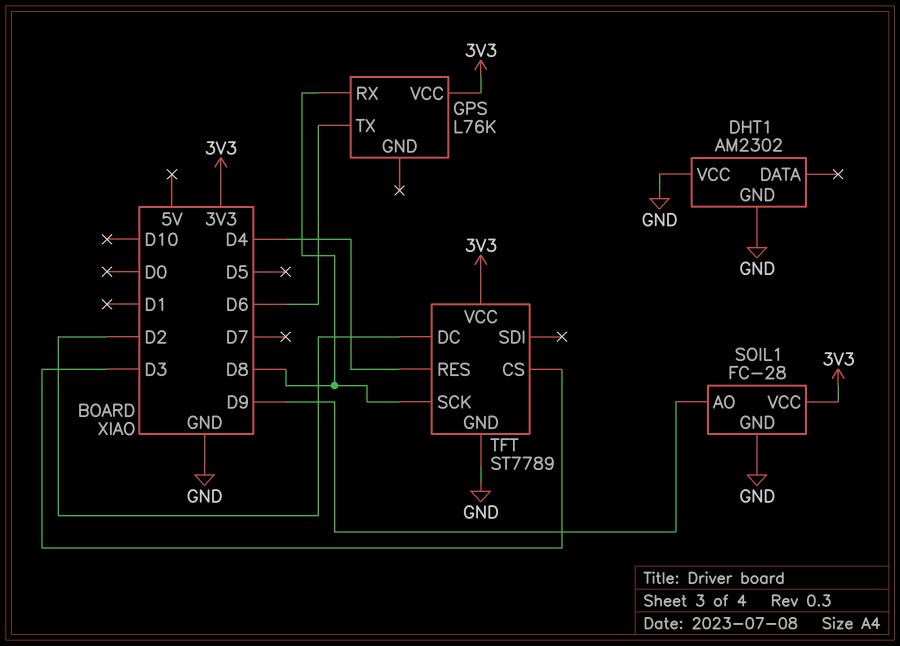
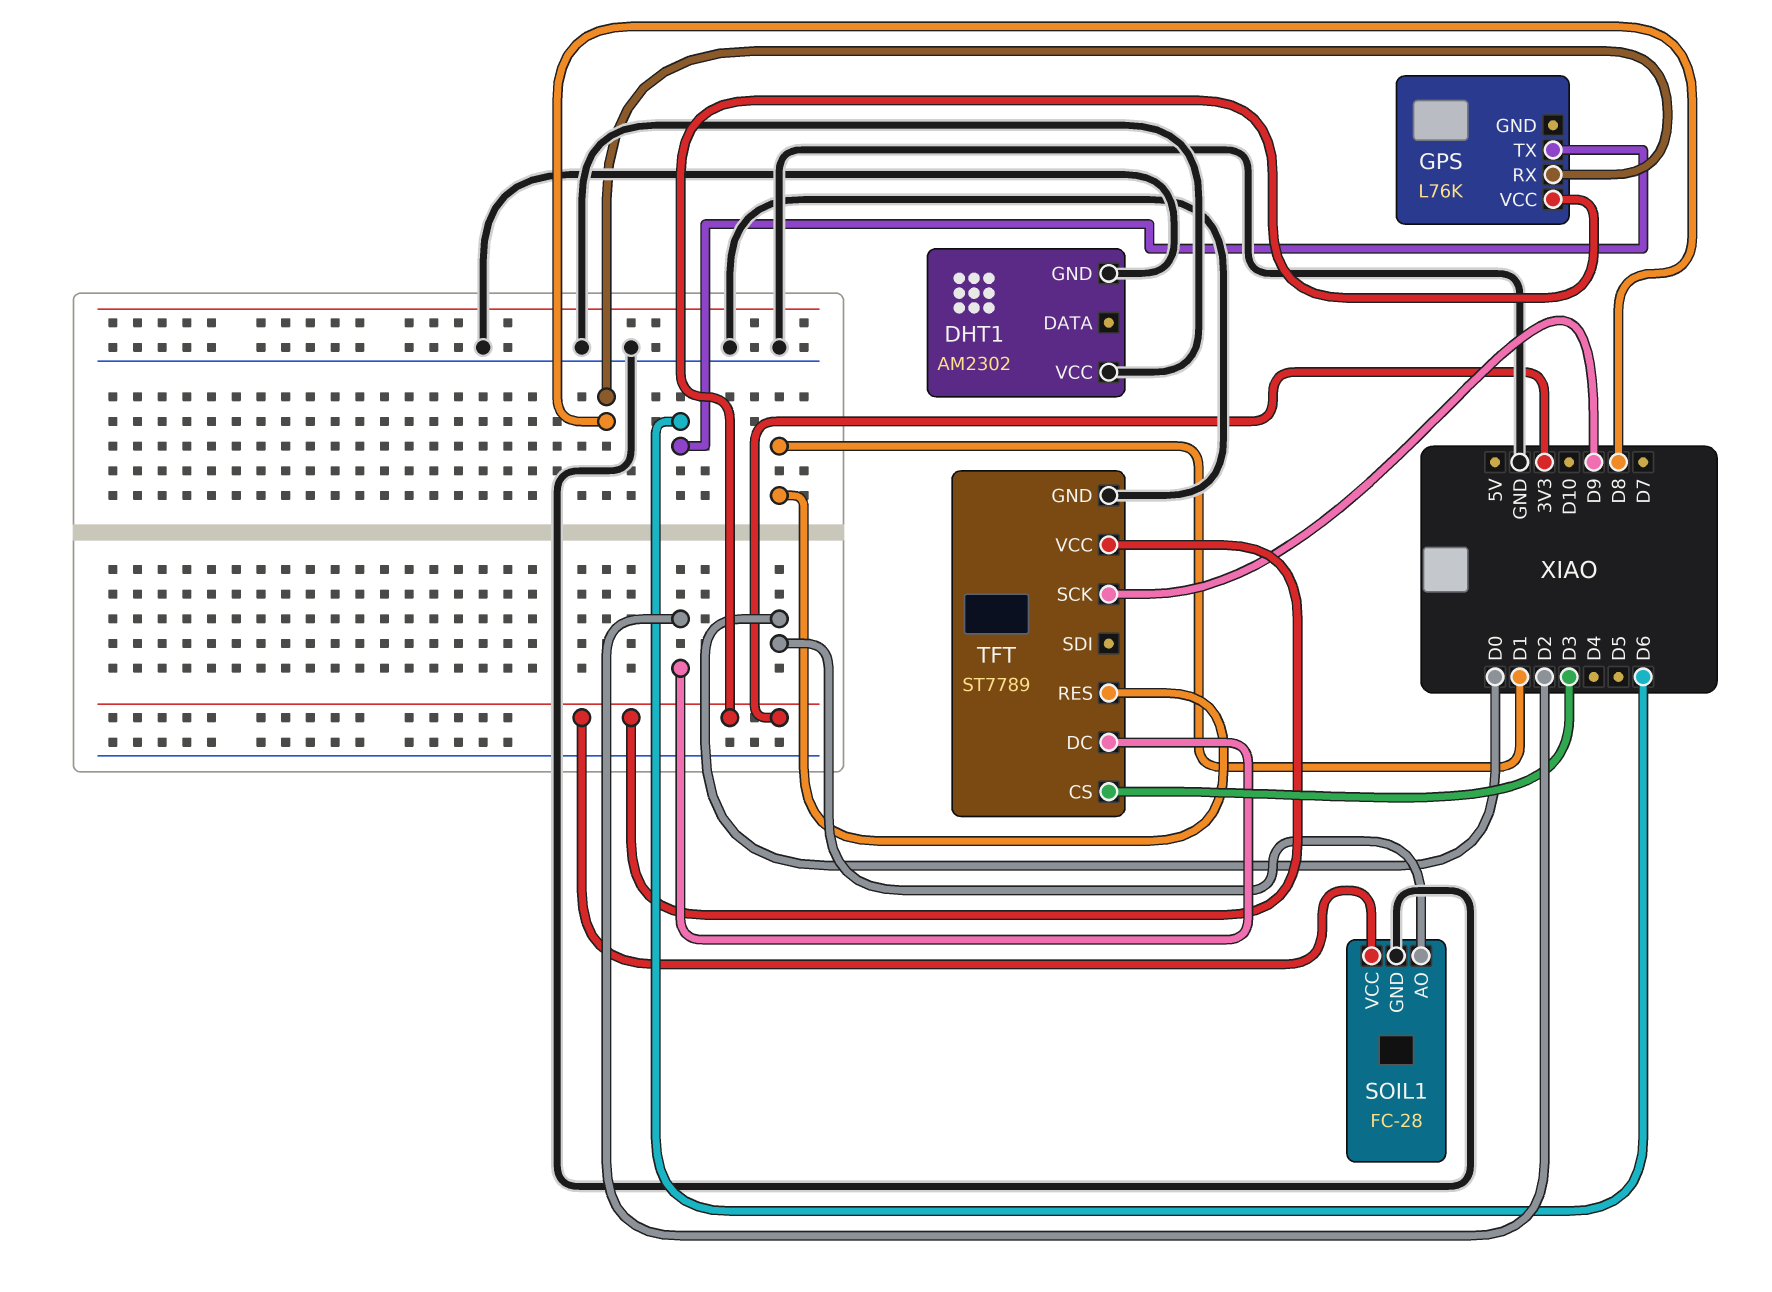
SOIL1 pin AO: D9 -> D0
TFT pin RES: D4 -> D1
TFT pin SCK: D8 -> D9

